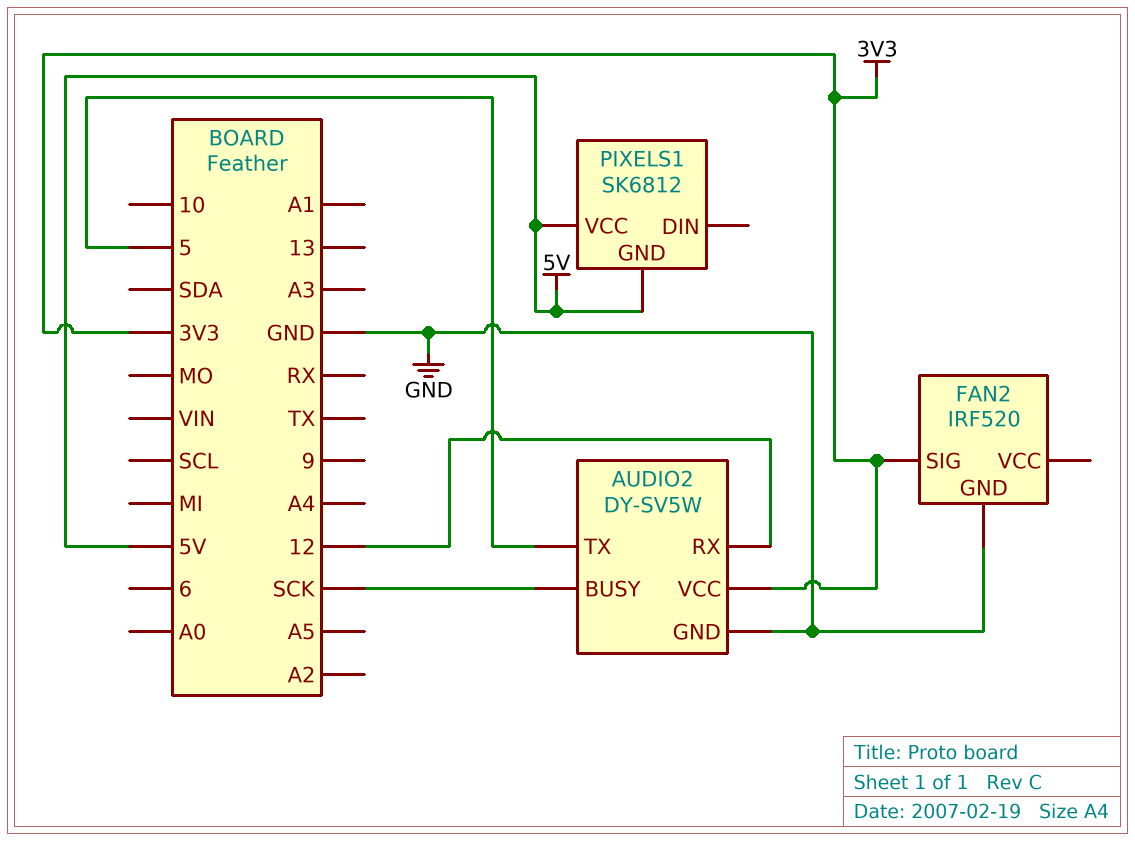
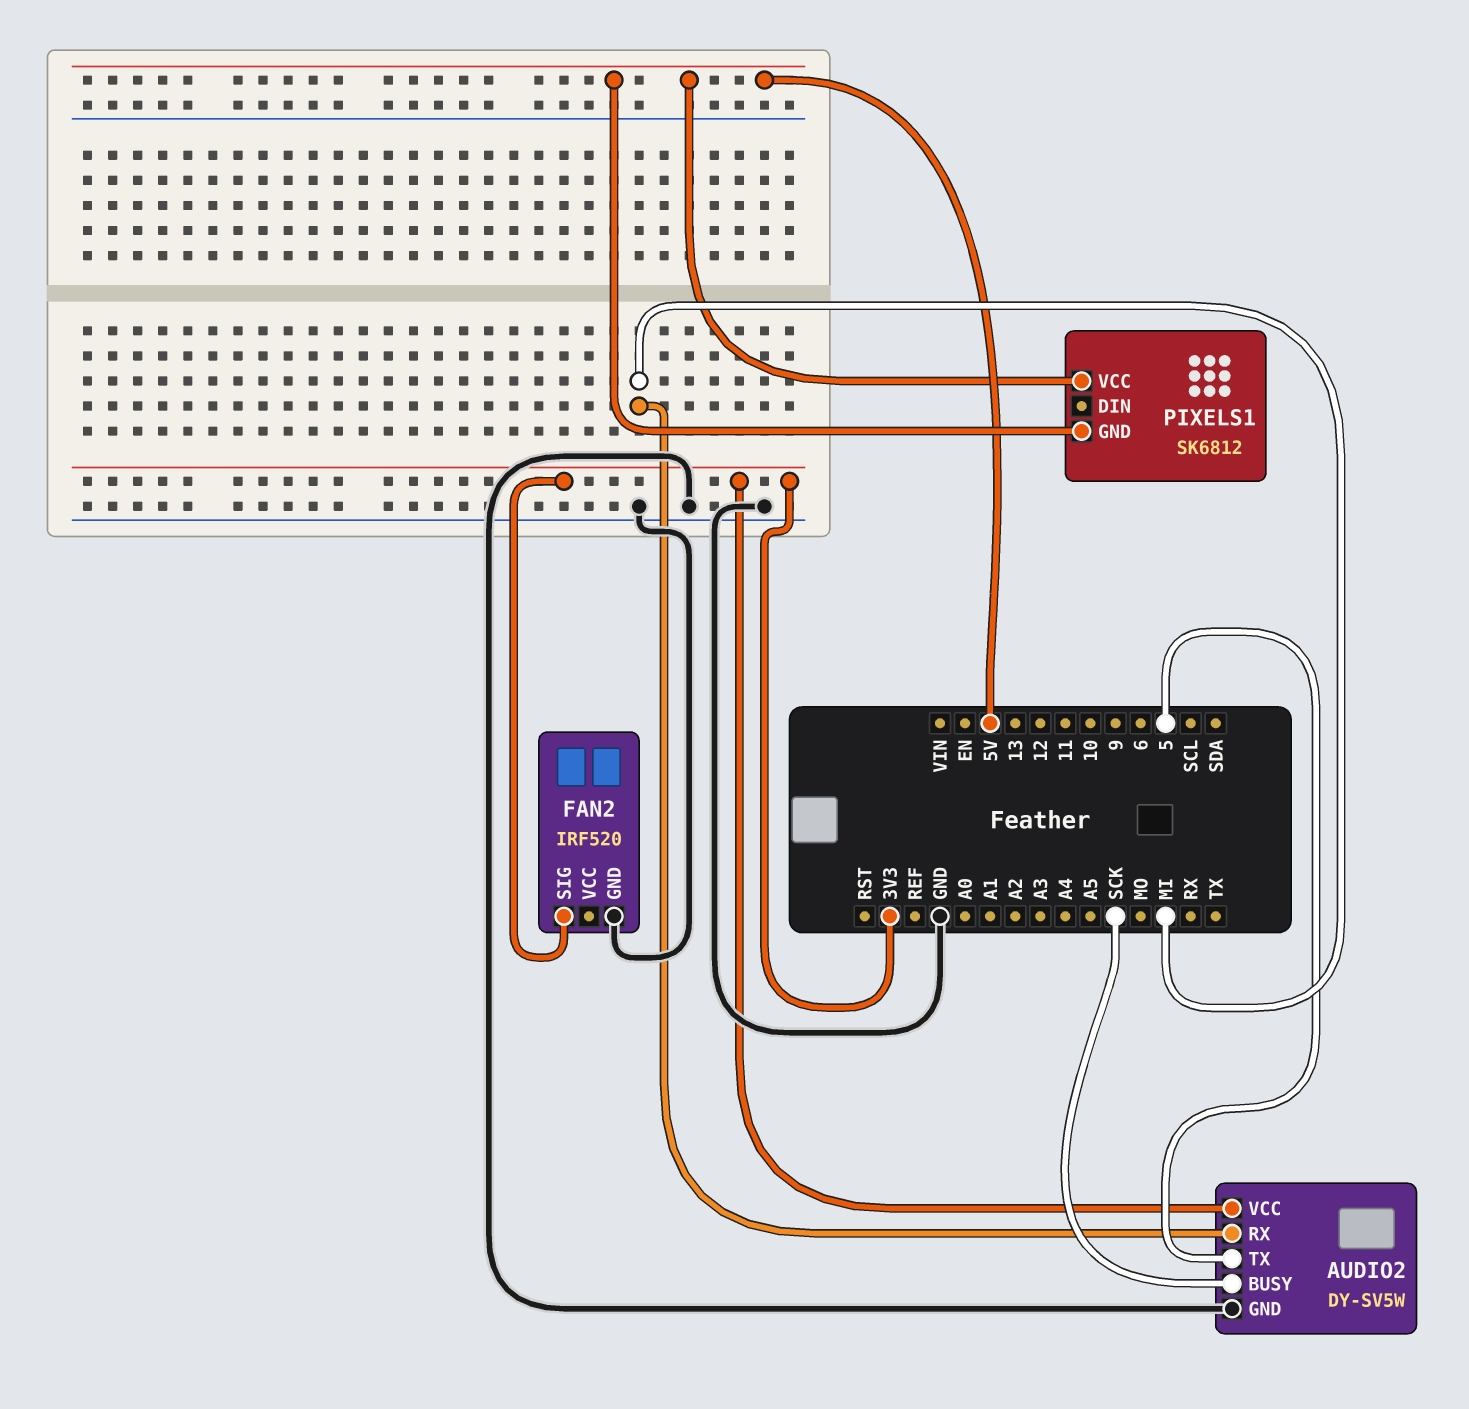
AUDIO2 pin RX: 12 -> MI

